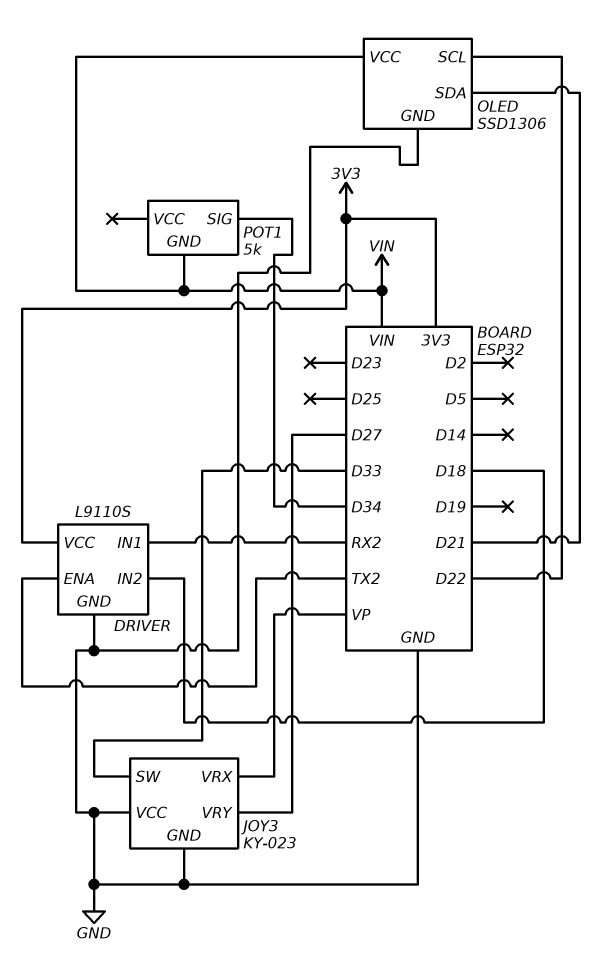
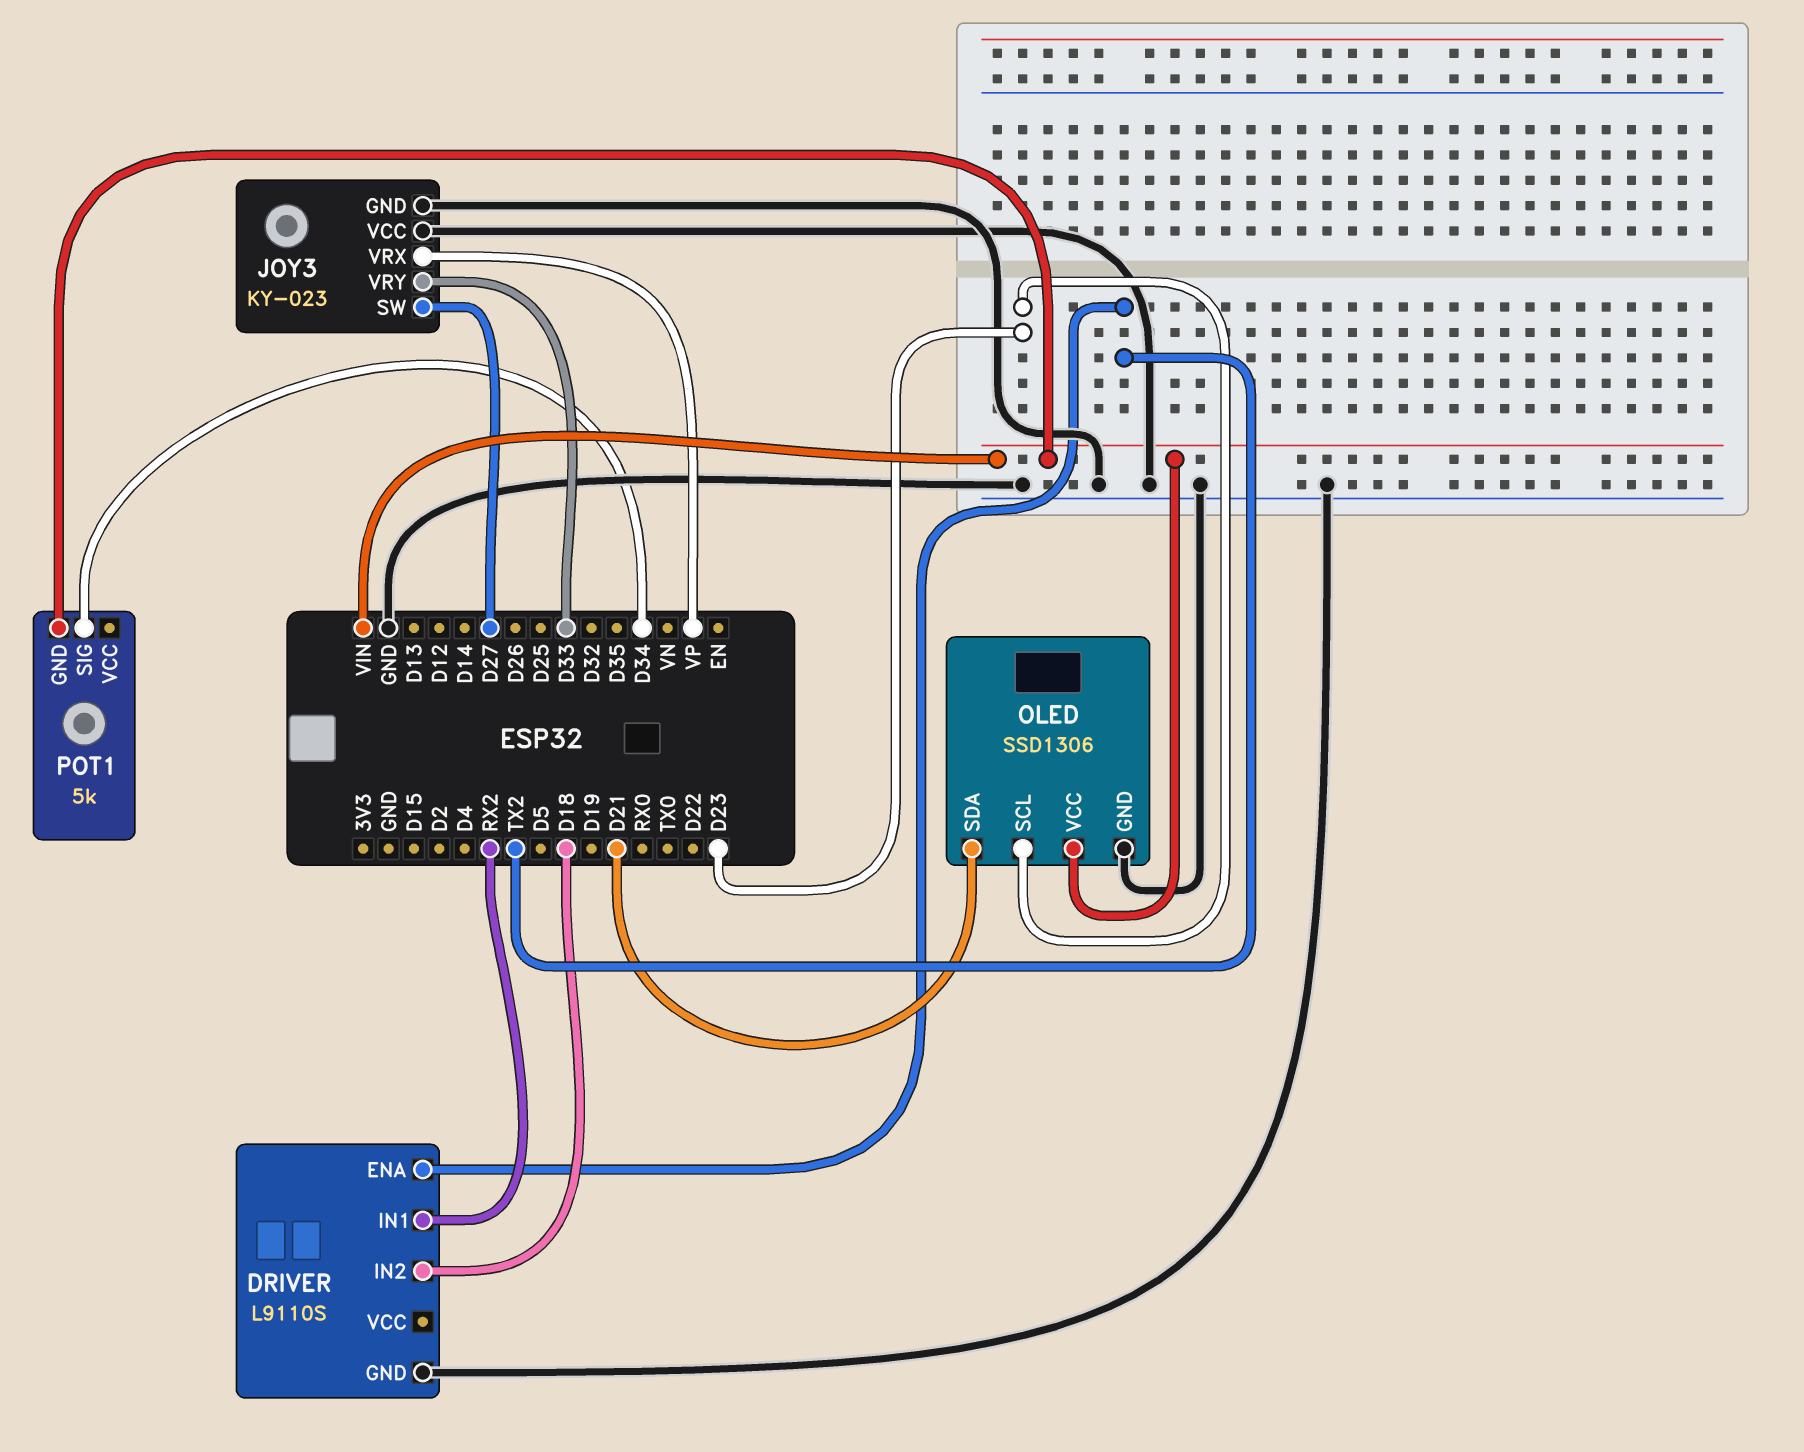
DRIVER pin VCC: 3V3 -> none
JOY3 pin SW: D33 -> D27
JOY3 pin VRY: D27 -> D33
OLED pin SCL: D22 -> D23

